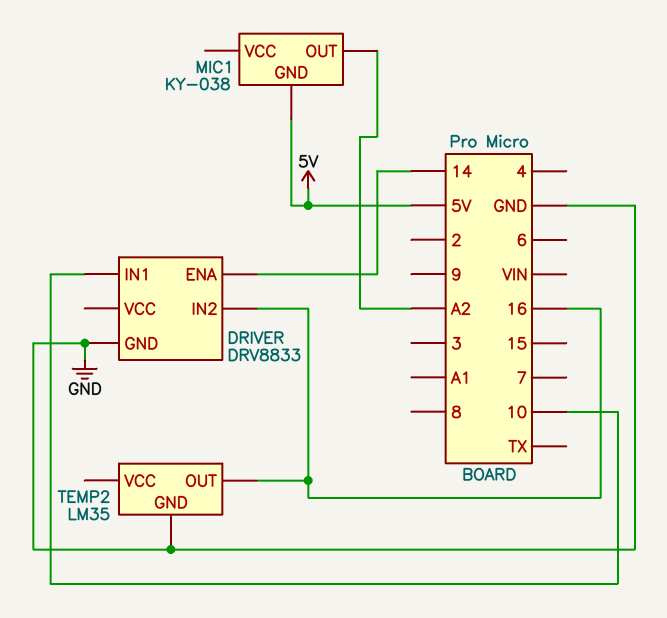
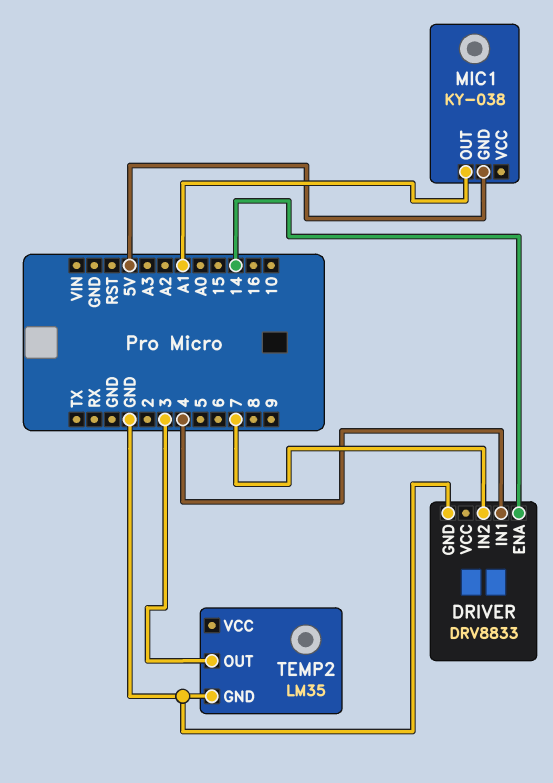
DRIVER pin IN1: 10 -> 4
DRIVER pin IN2: 16 -> 7
MIC1 pin OUT: A2 -> A1
TEMP2 pin OUT: 16 -> 3

